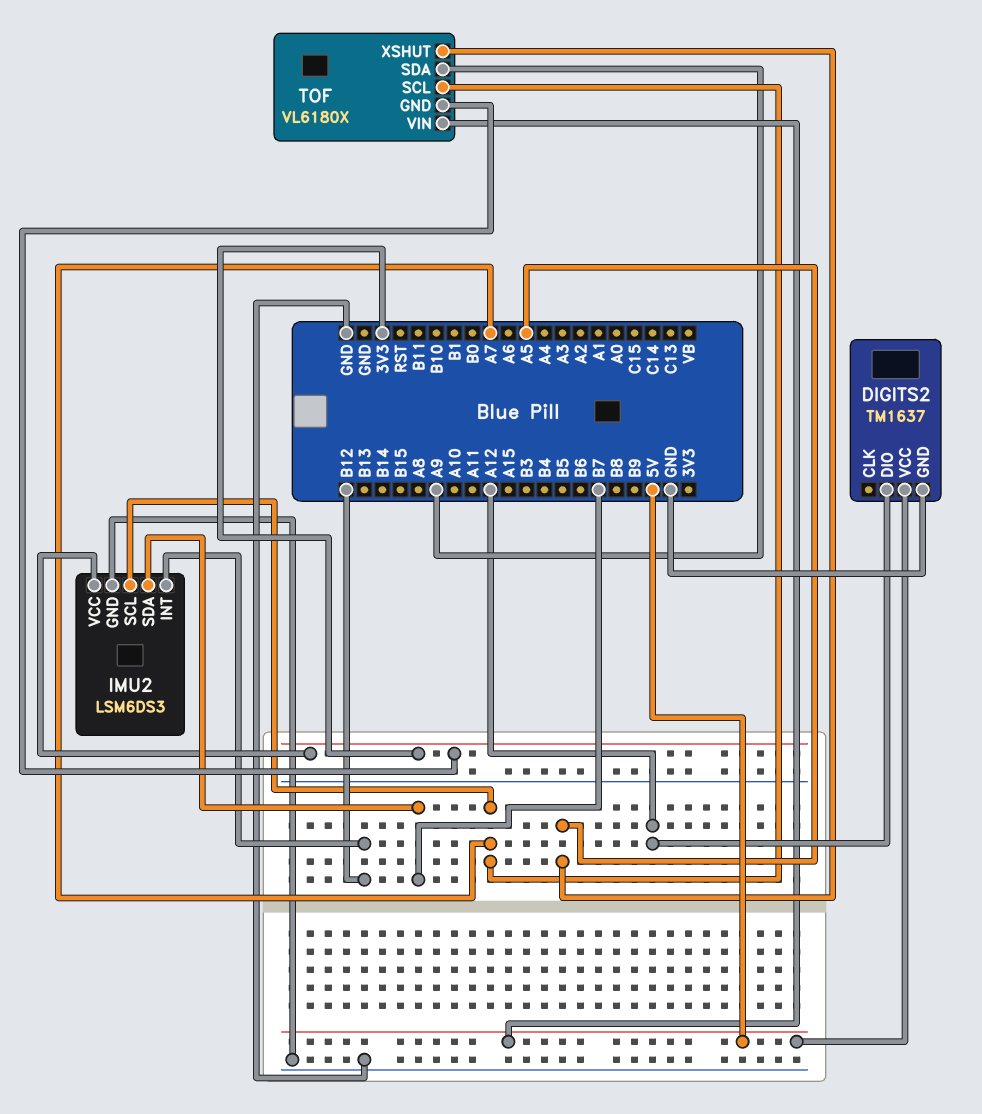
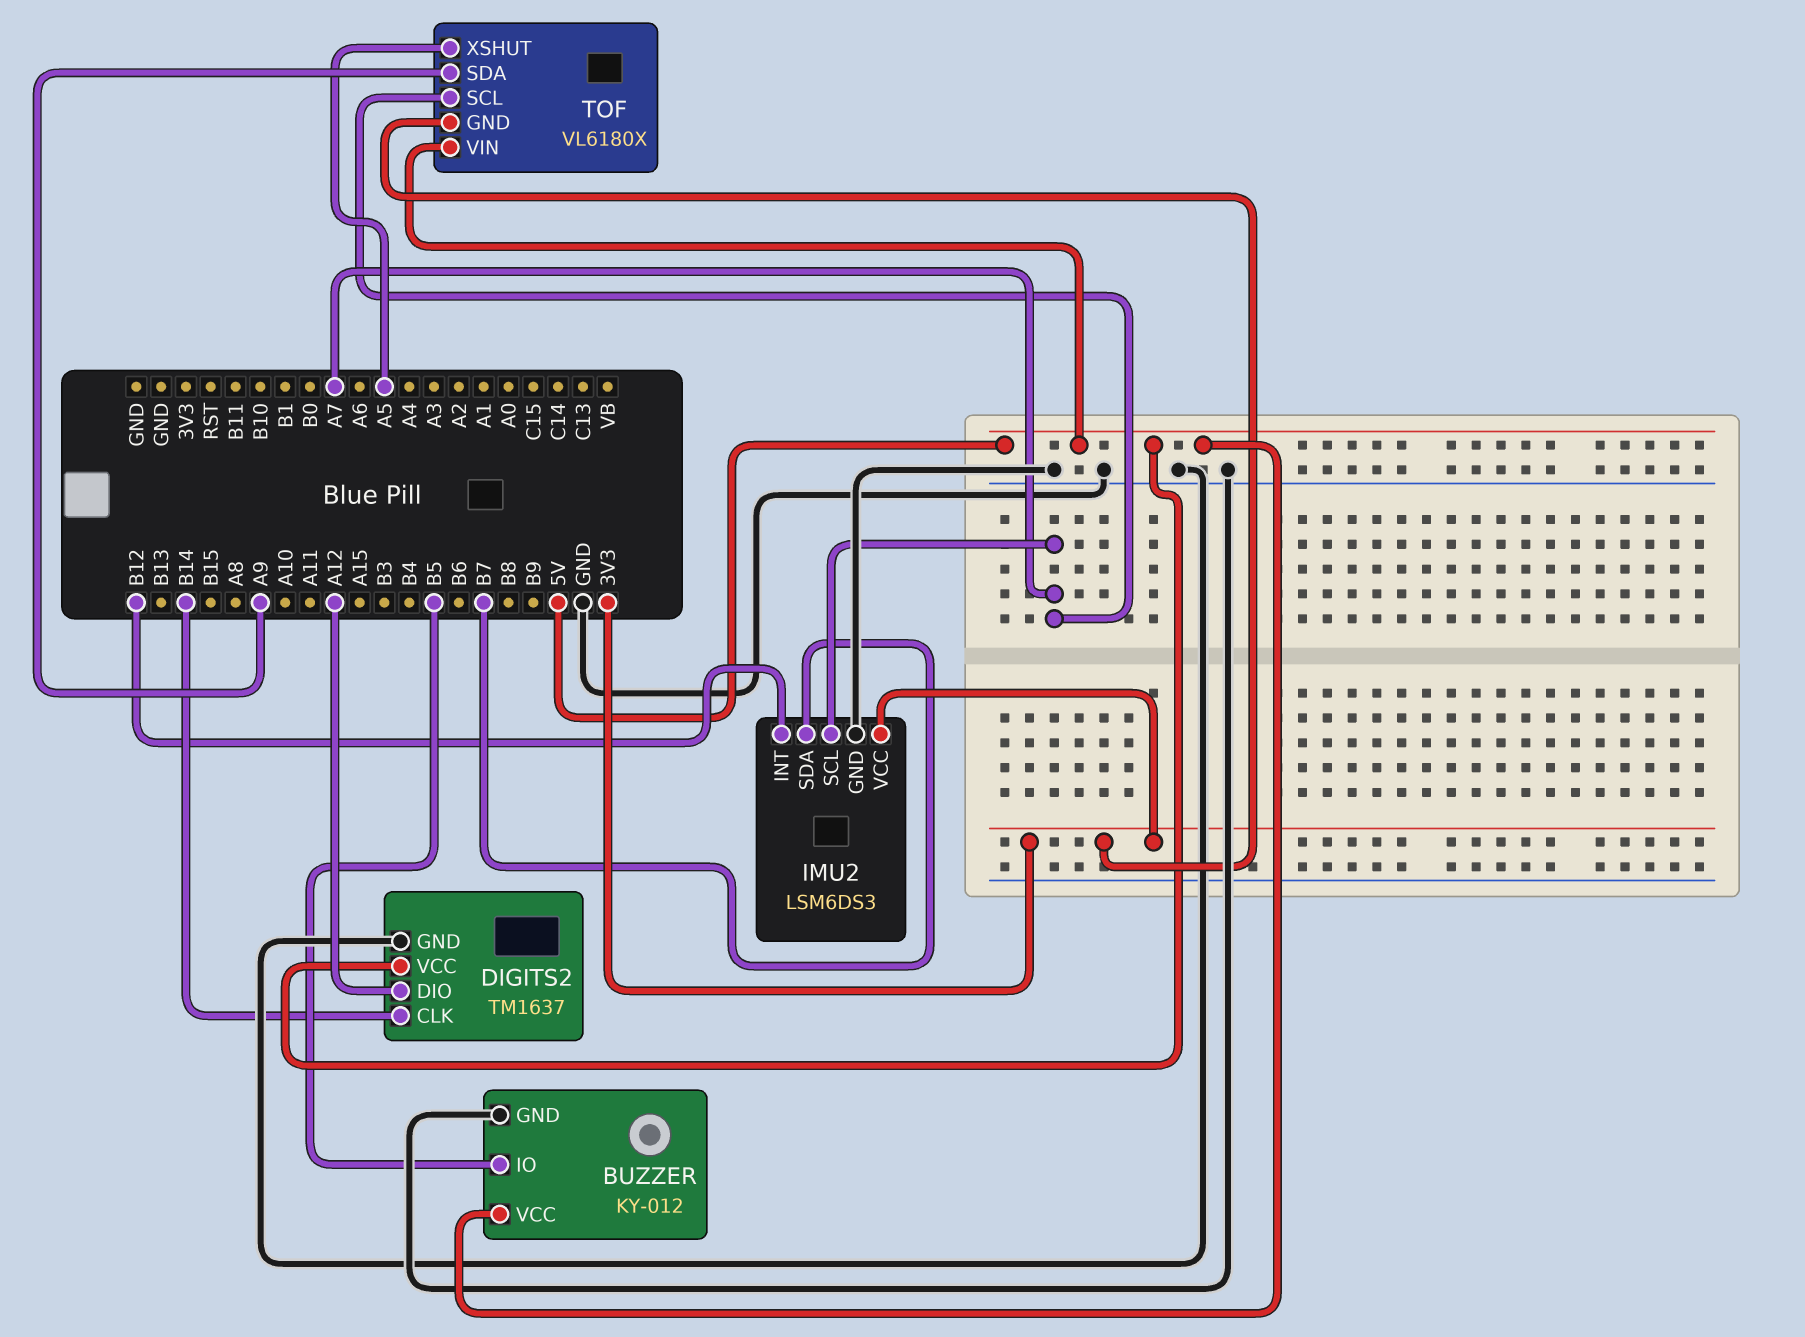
BUZZER: none -> KY-012
BUZZER pin GND: none -> GND
BUZZER pin IO: none -> B5
BUZZER pin VCC: none -> 5V
DIGITS2 pin CLK: none -> B14

